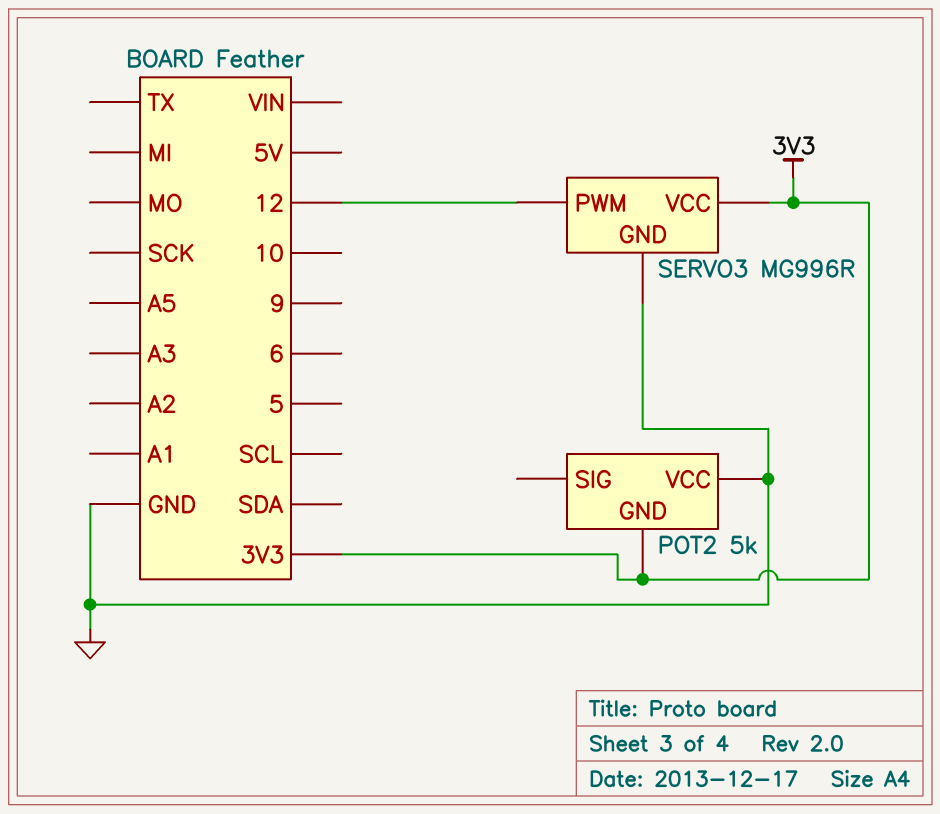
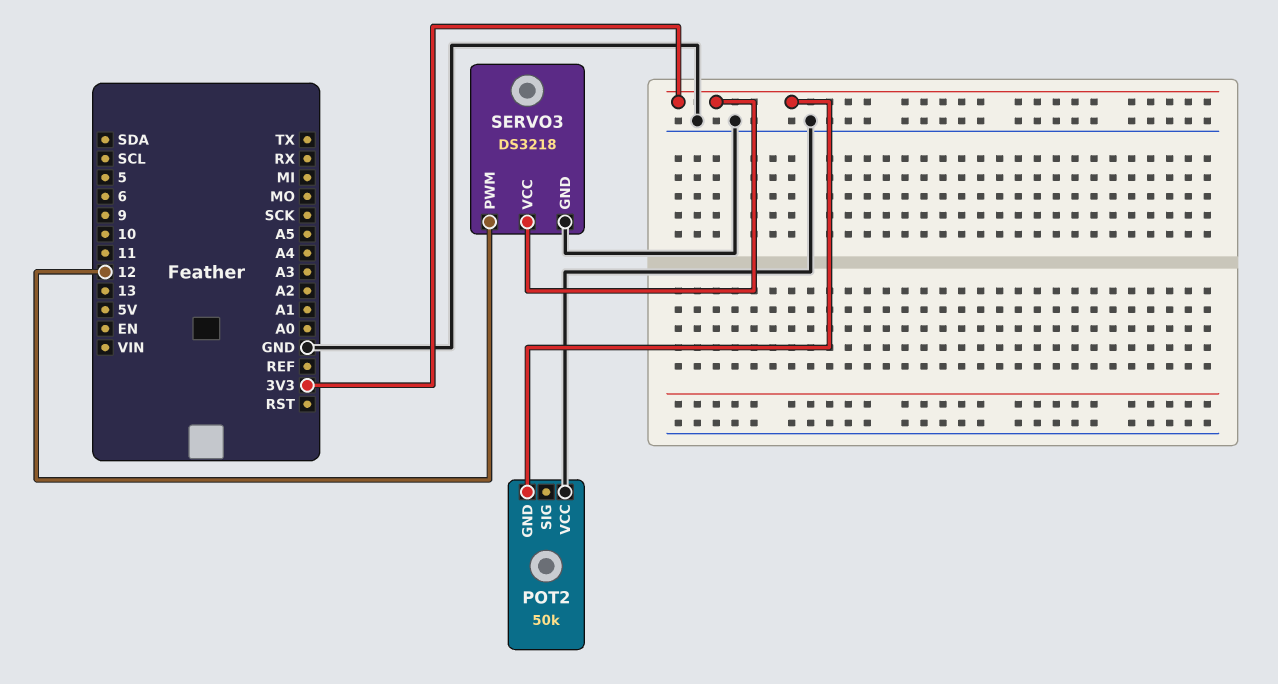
POT2: 5k -> 50k
SERVO3: MG996R -> DS3218

